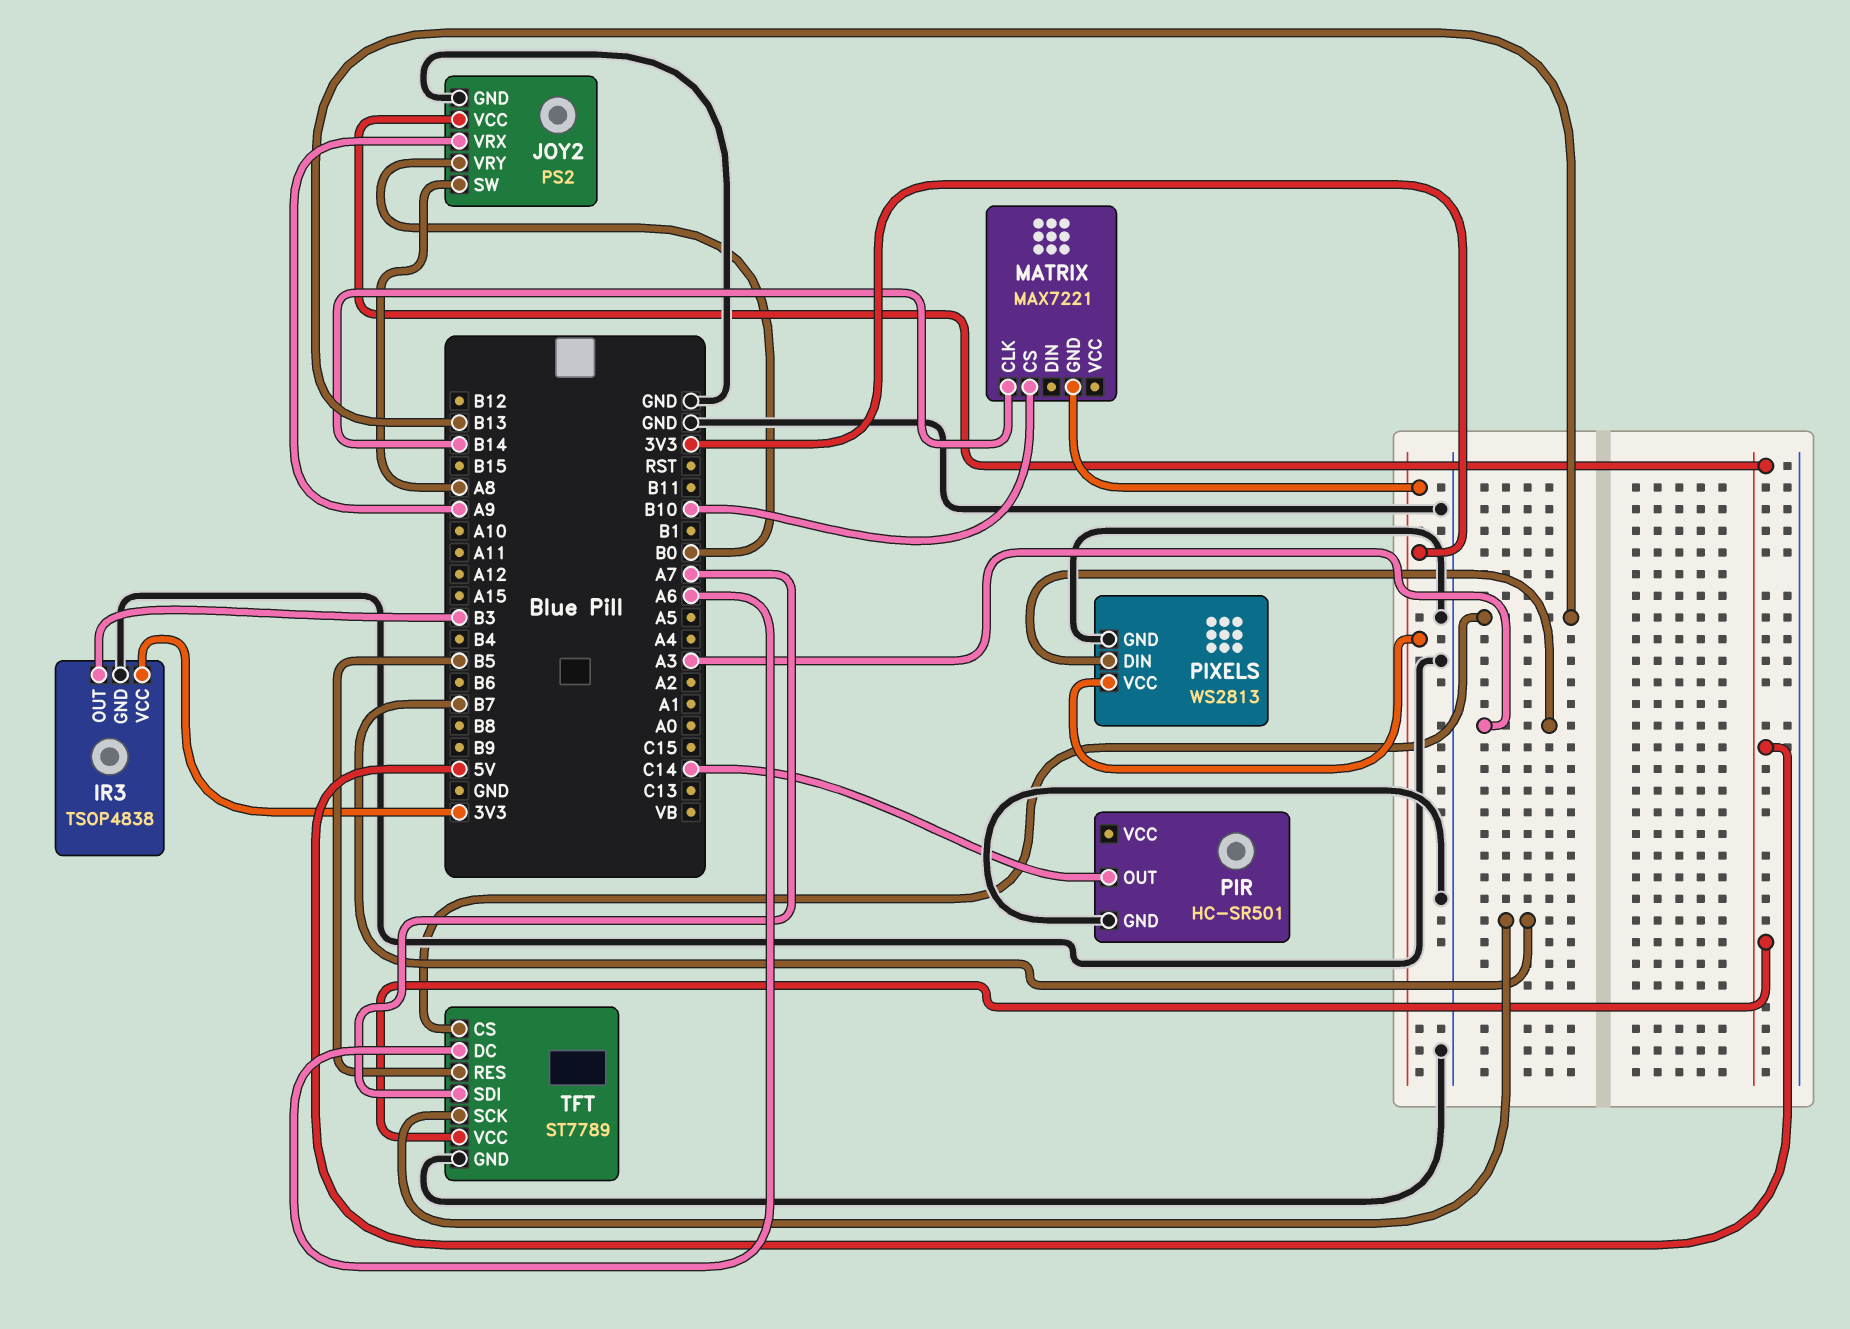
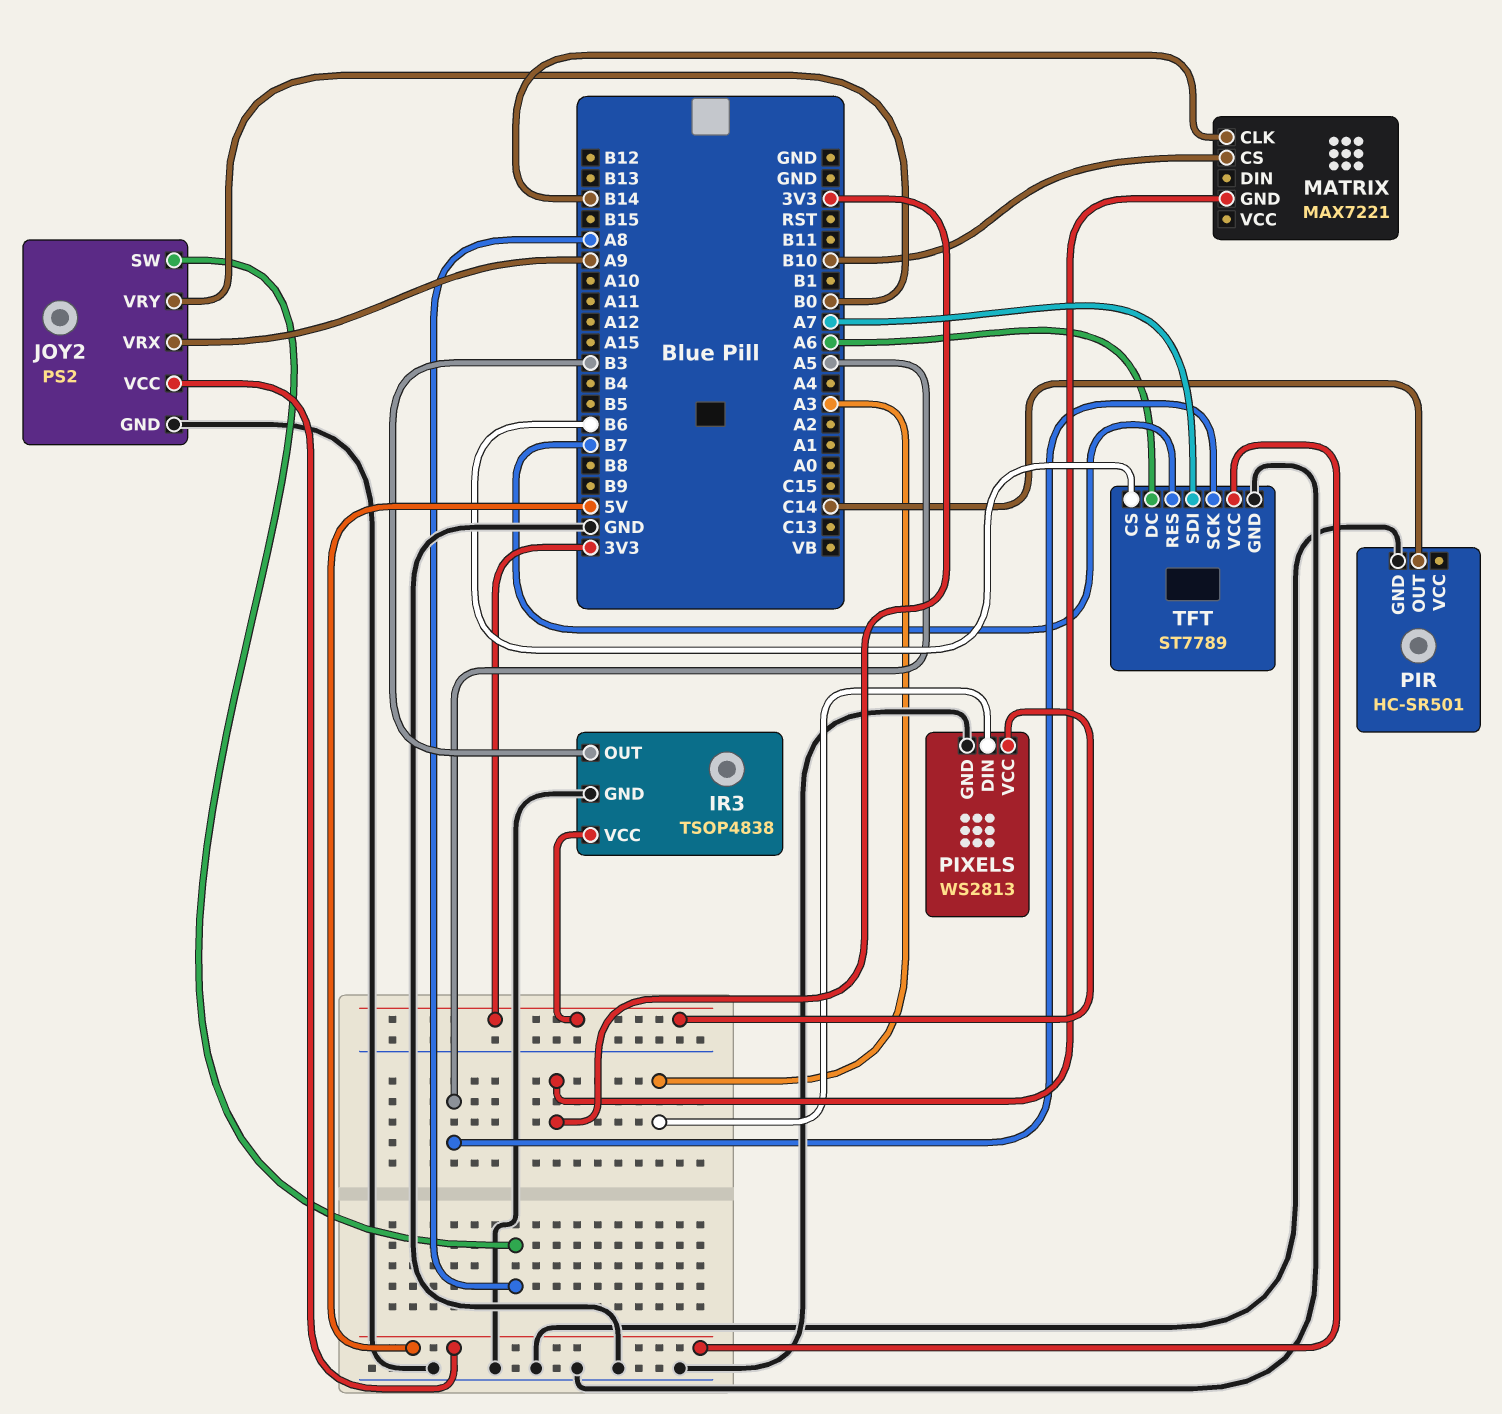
TFT pin CS: B13 -> B6
TFT pin RES: B5 -> B7
TFT pin SCK: B7 -> A5

